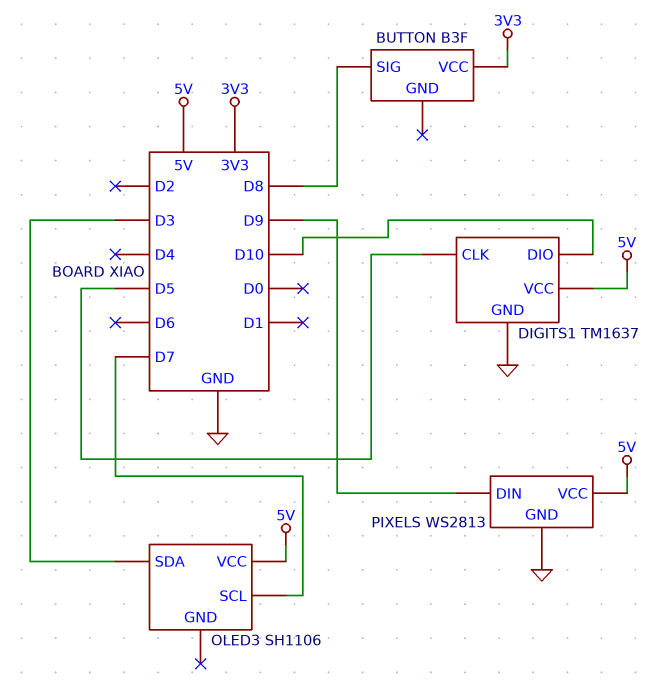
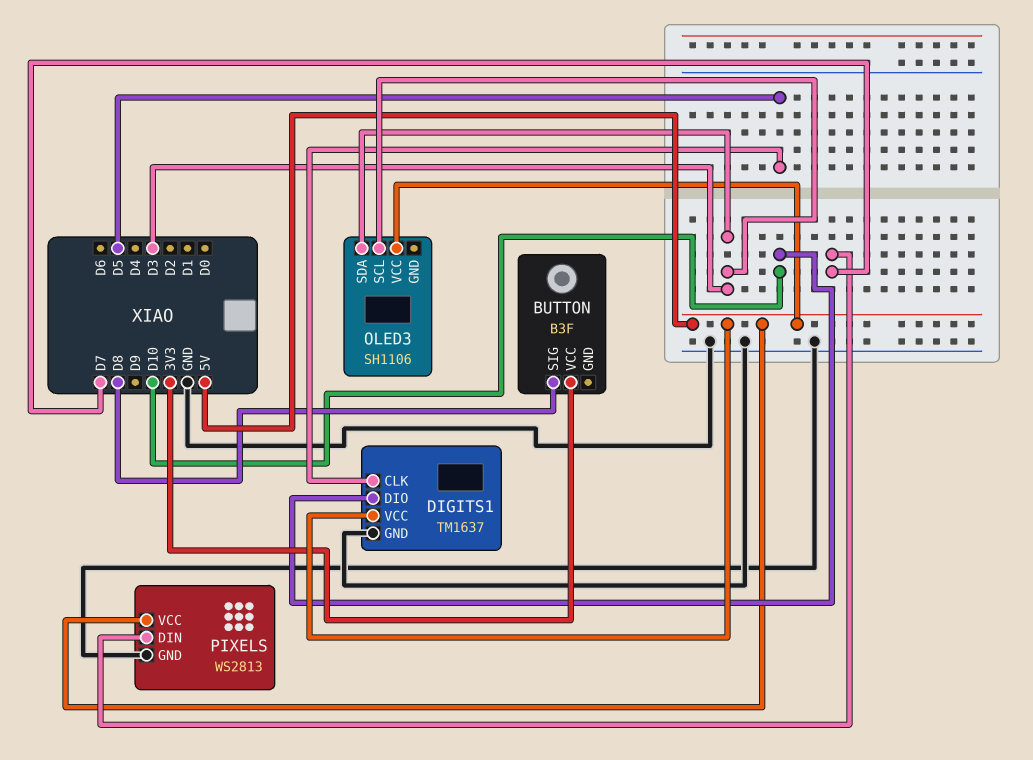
OLED3 pin SCL: D7 -> D3
PIXELS pin DIN: D9 -> D7

